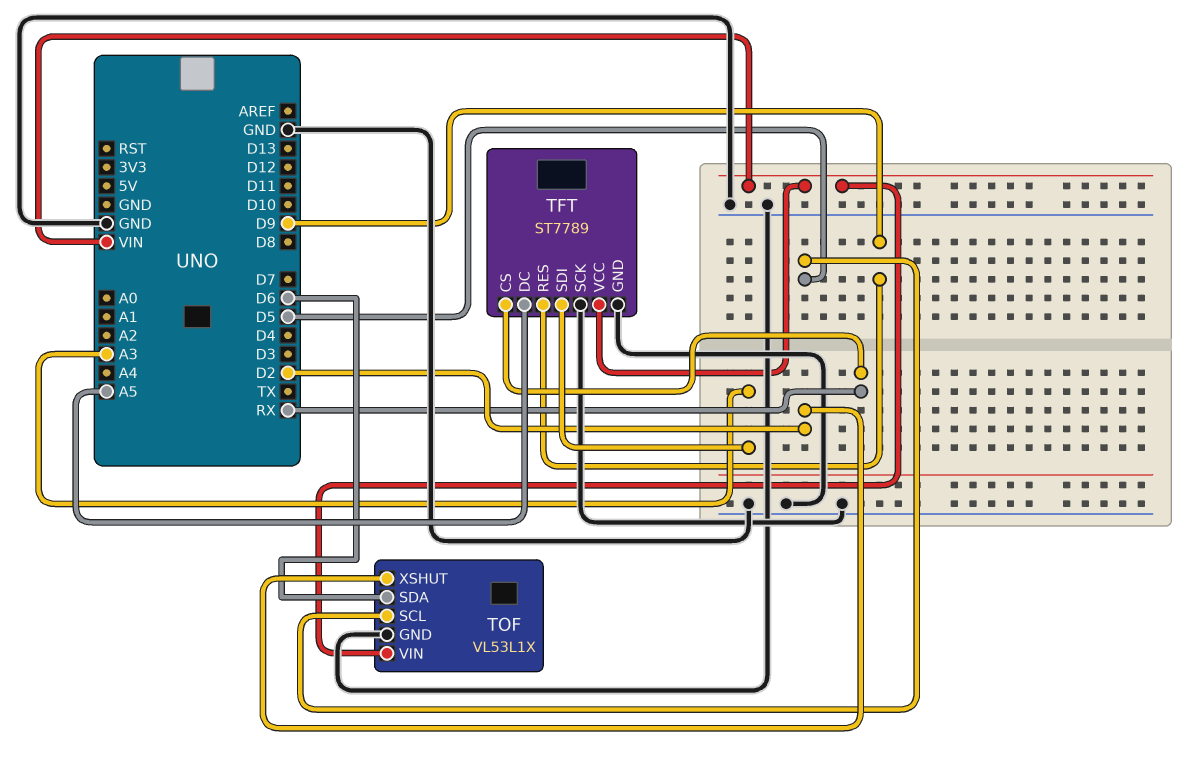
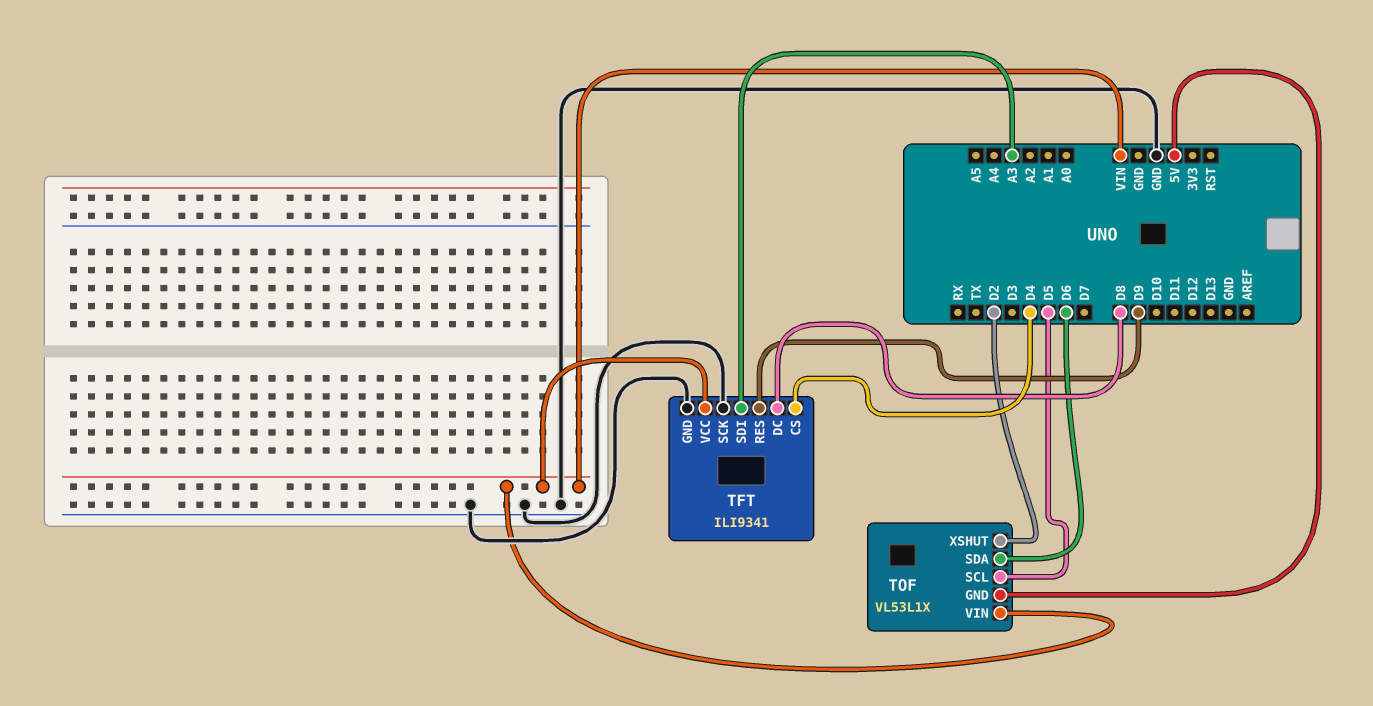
TFT: ST7789 -> ILI9341
TFT pin CS: RX -> D4
TFT pin DC: A5 -> D8
TOF pin GND: GND -> 5V

